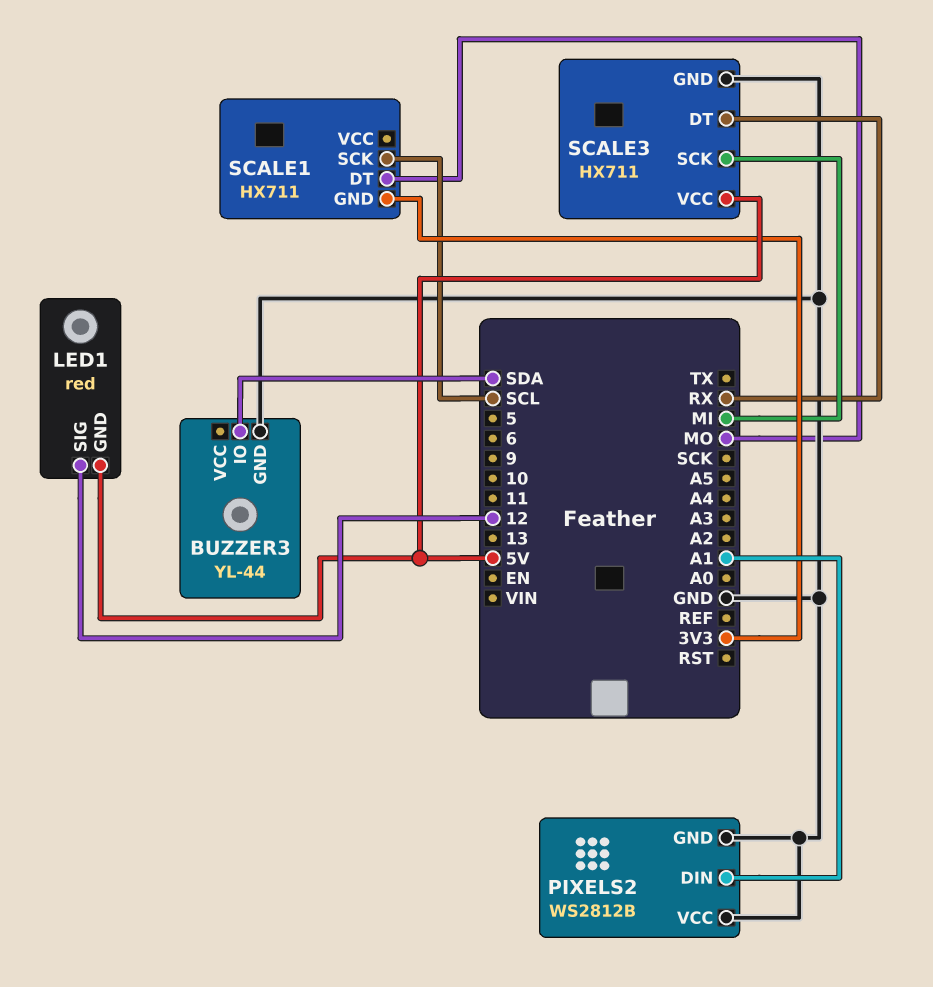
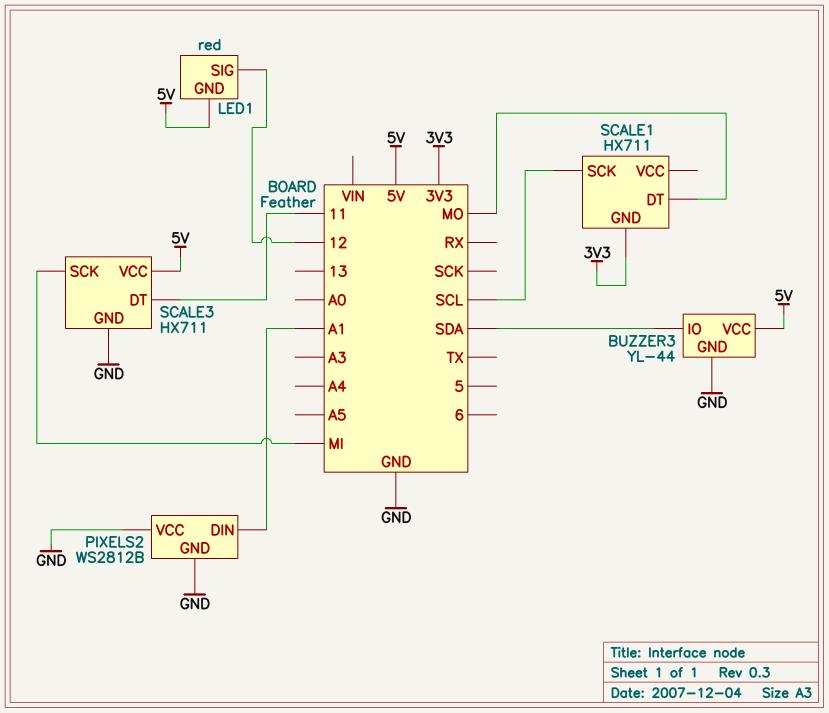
BUZZER3 pin VCC: none -> 5V
SCALE3 pin DT: RX -> 11

